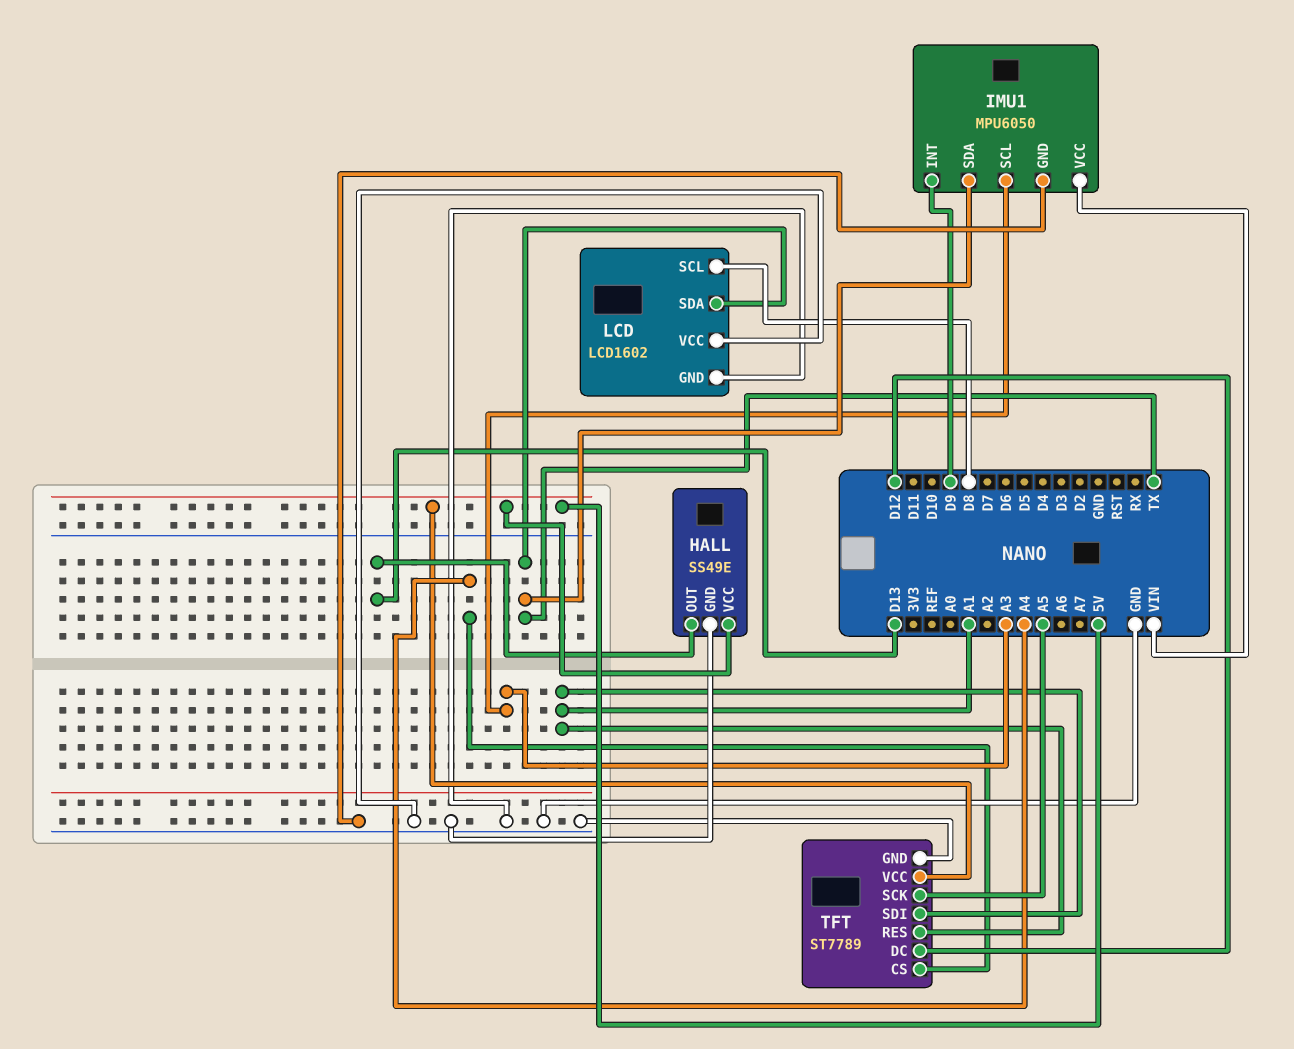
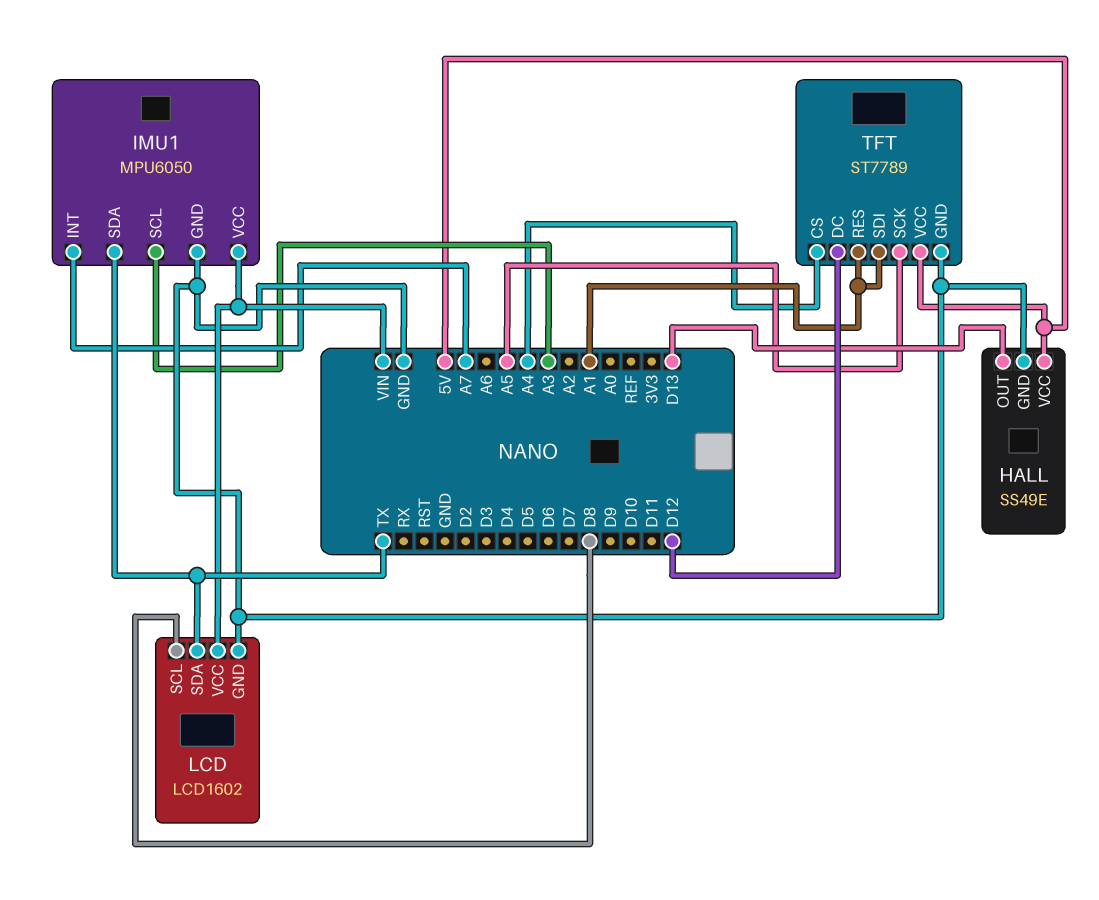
IMU1 pin INT: D9 -> A7
LCD pin VCC: GND -> VIN

